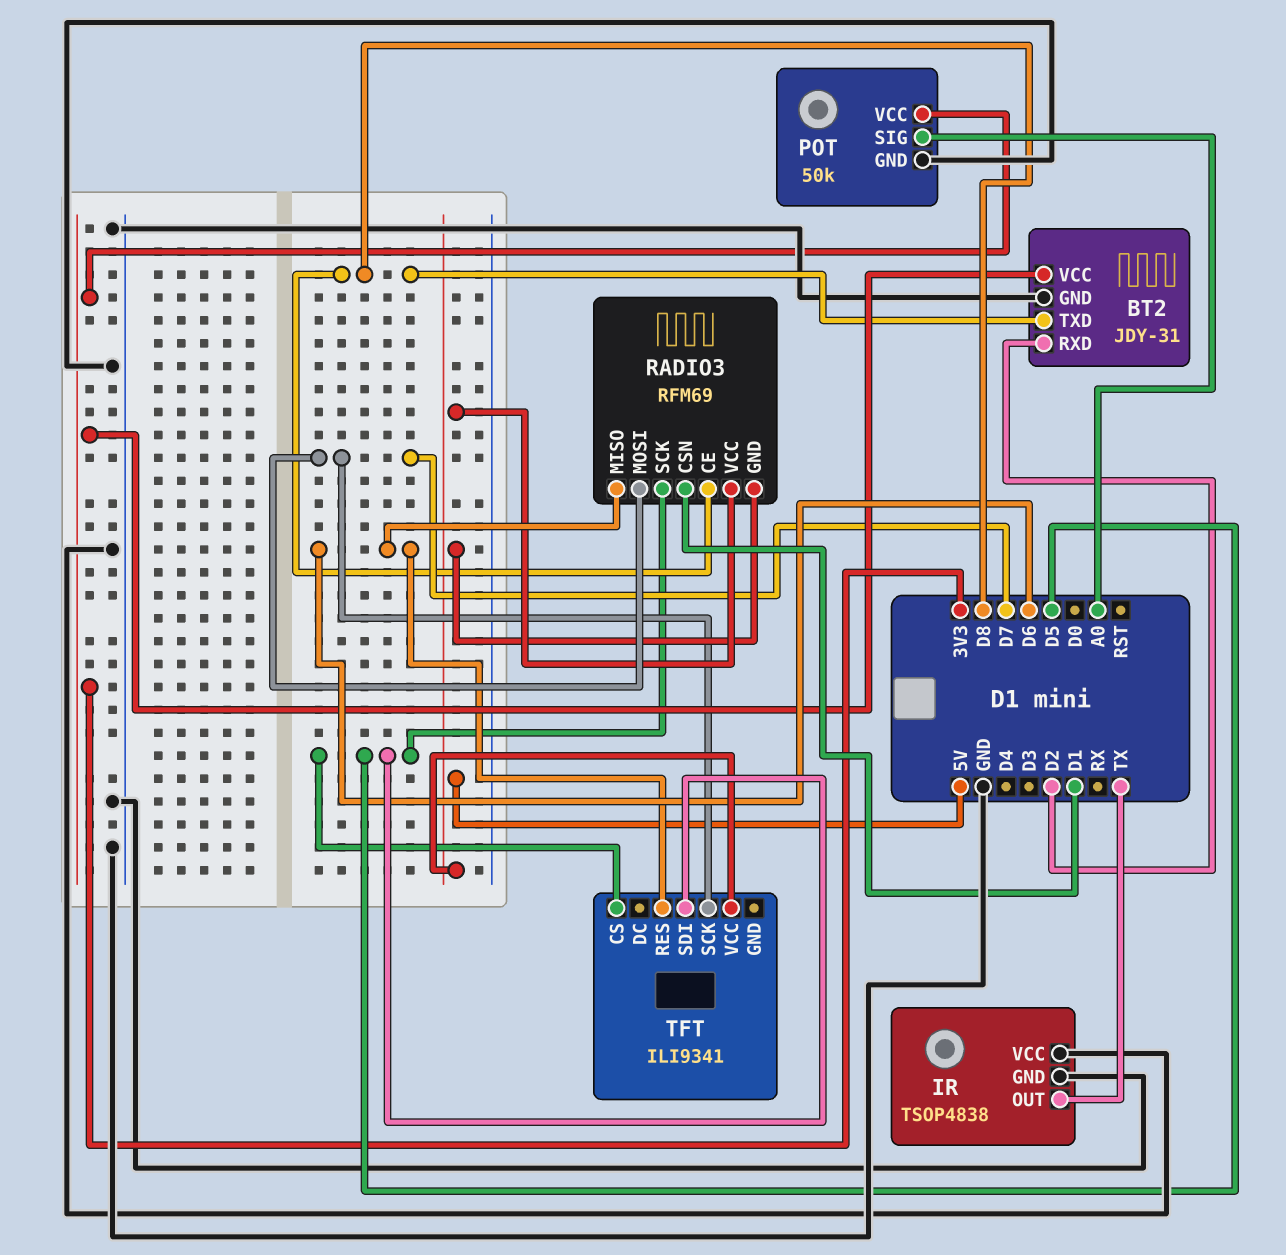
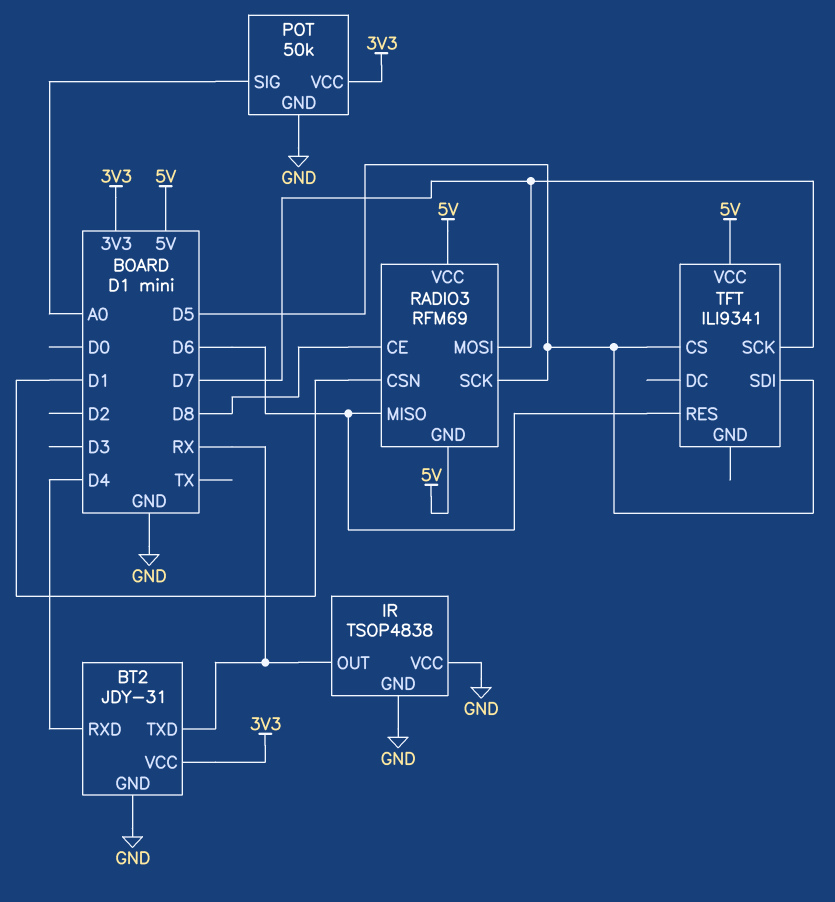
BT2 pin RXD: D2 -> D4
BT2 pin TXD: D8 -> RX
IR pin OUT: TX -> RX

